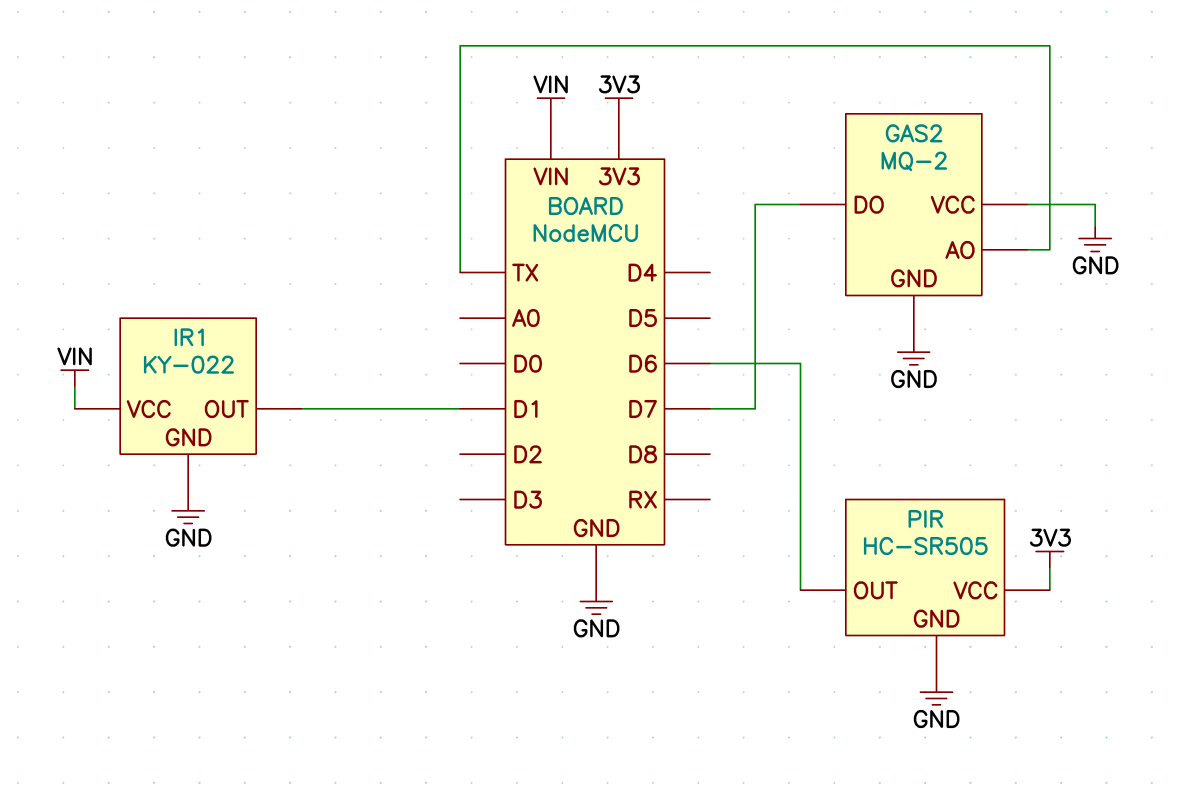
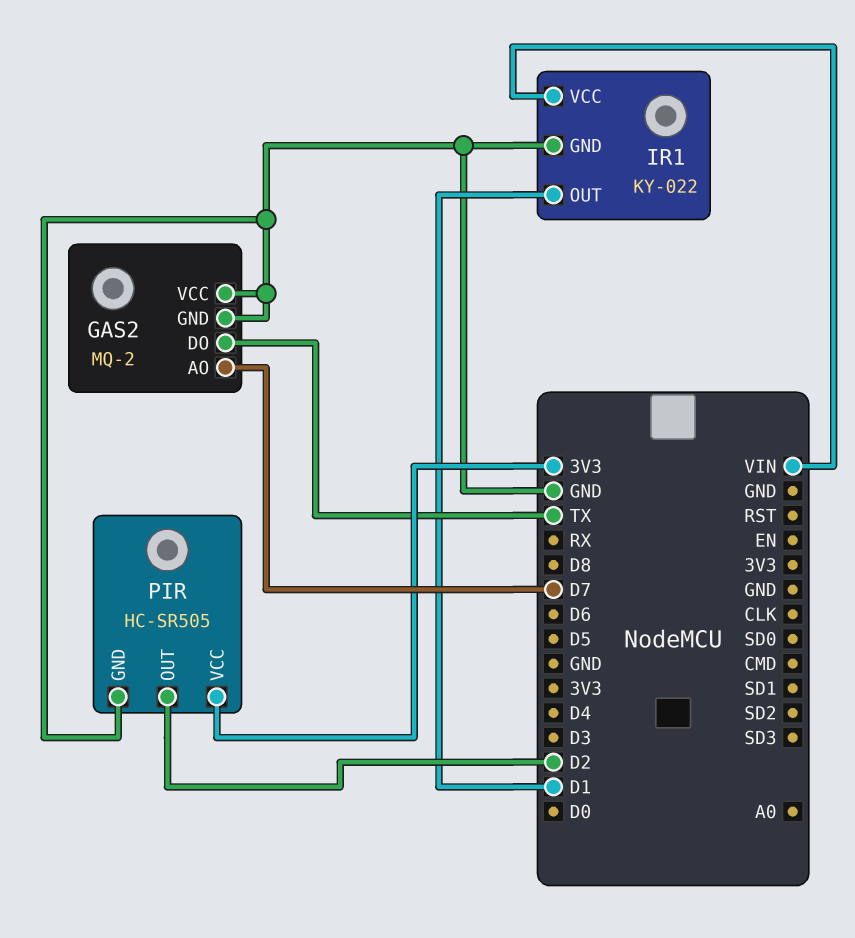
GAS2 pin AO: TX -> D7
GAS2 pin DO: D7 -> TX
PIR pin OUT: D6 -> D2

